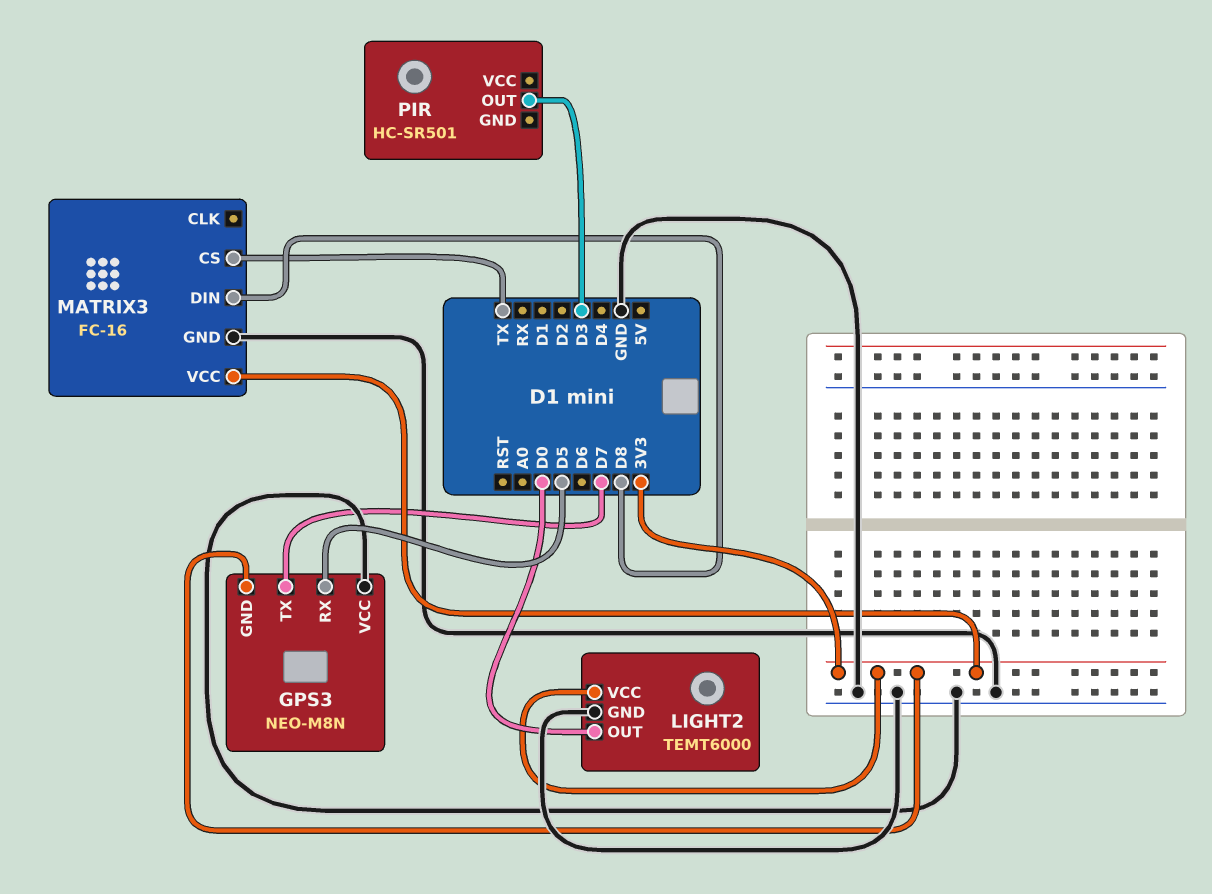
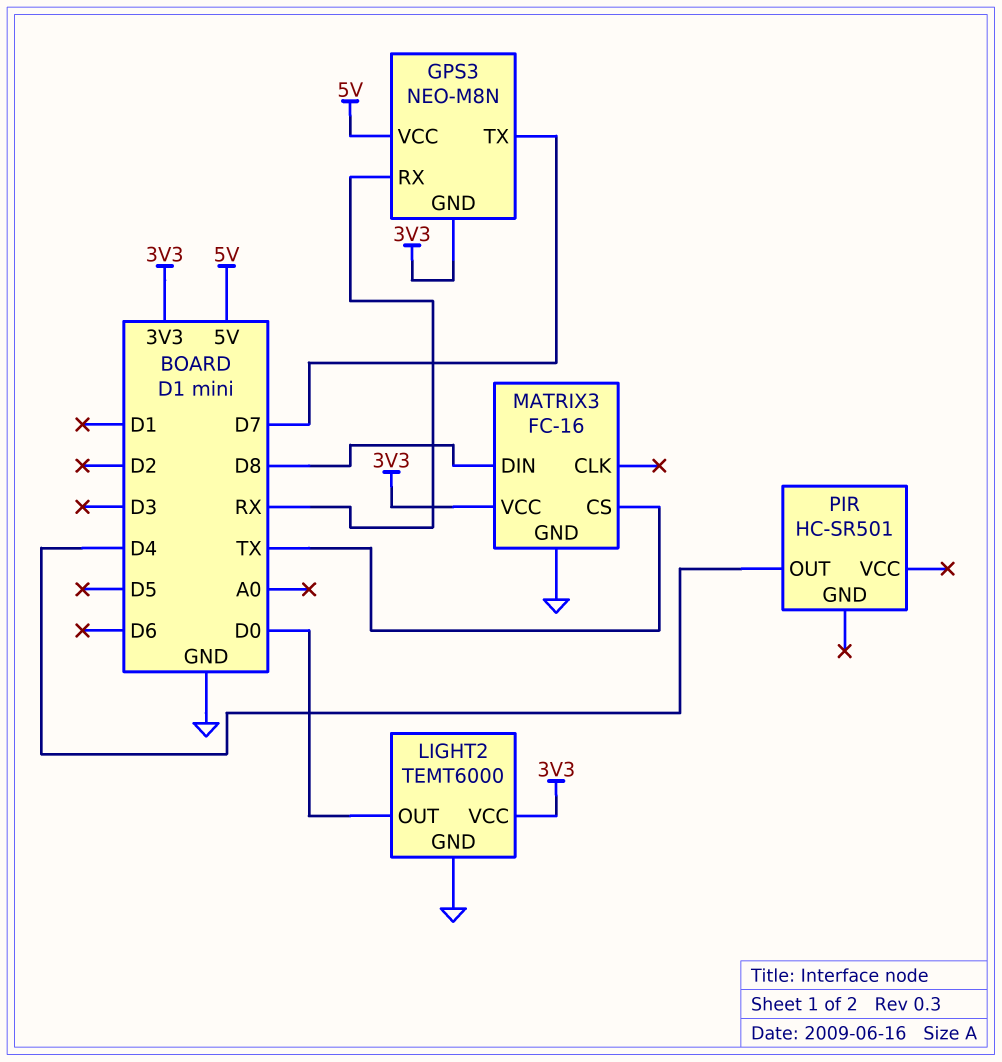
GPS3 pin RX: D5 -> RX
GPS3 pin VCC: GND -> 5V
PIR pin OUT: D3 -> D4

